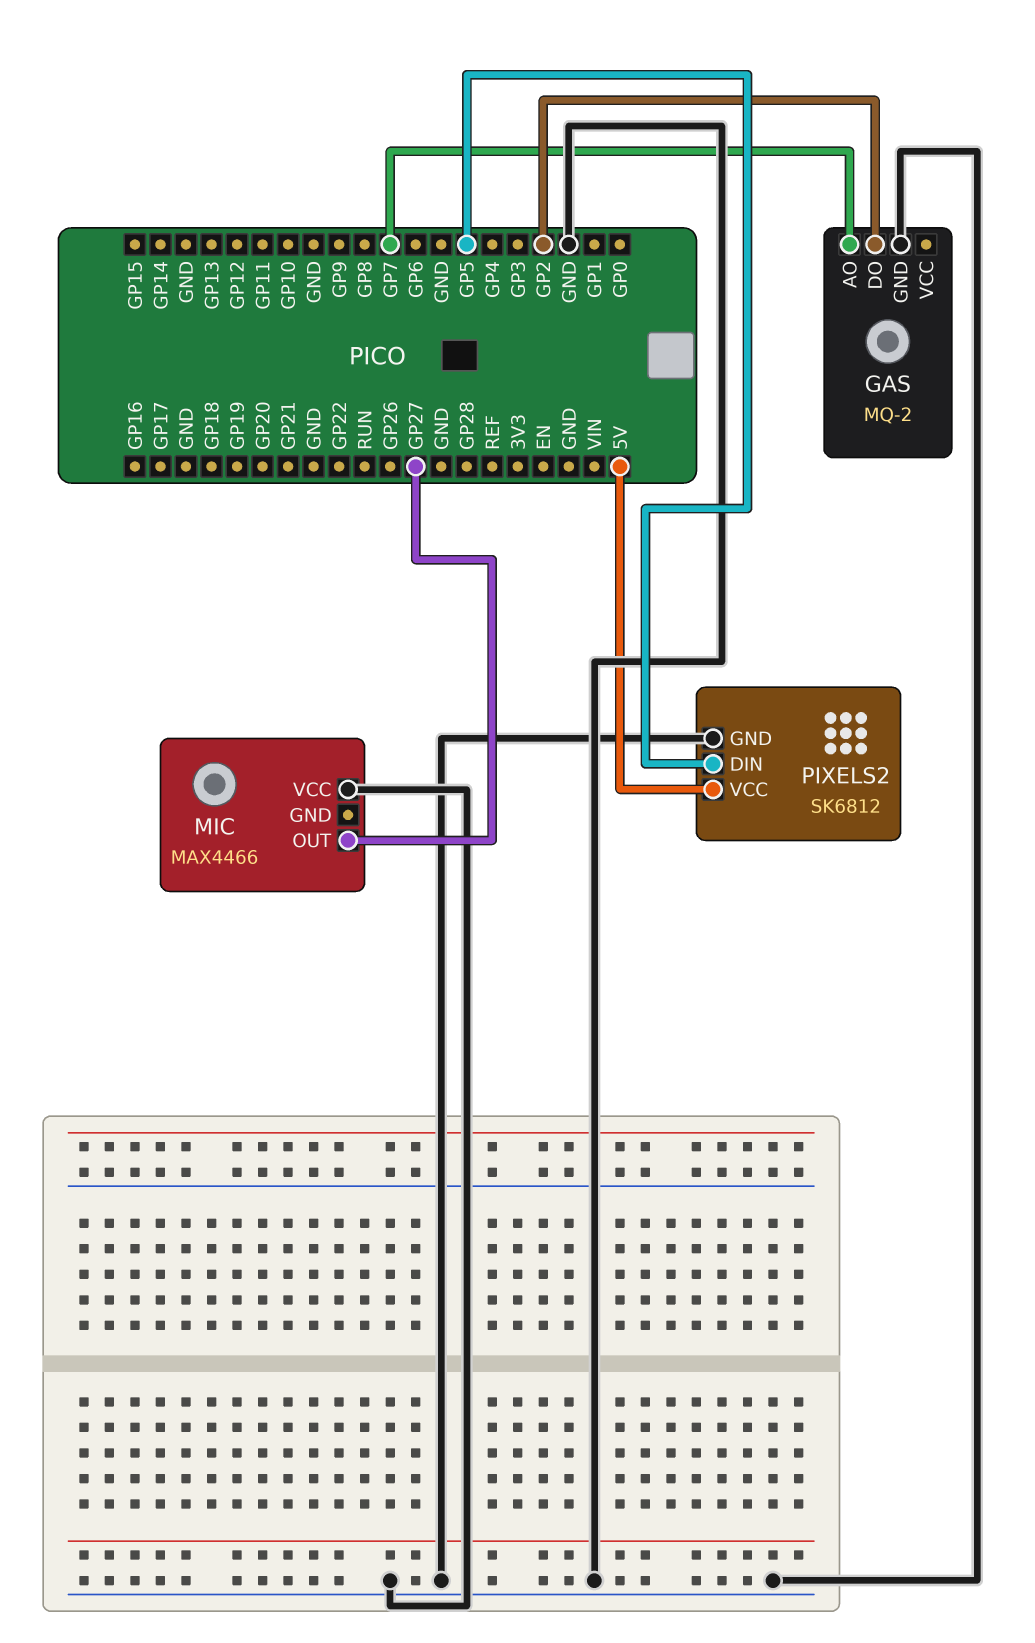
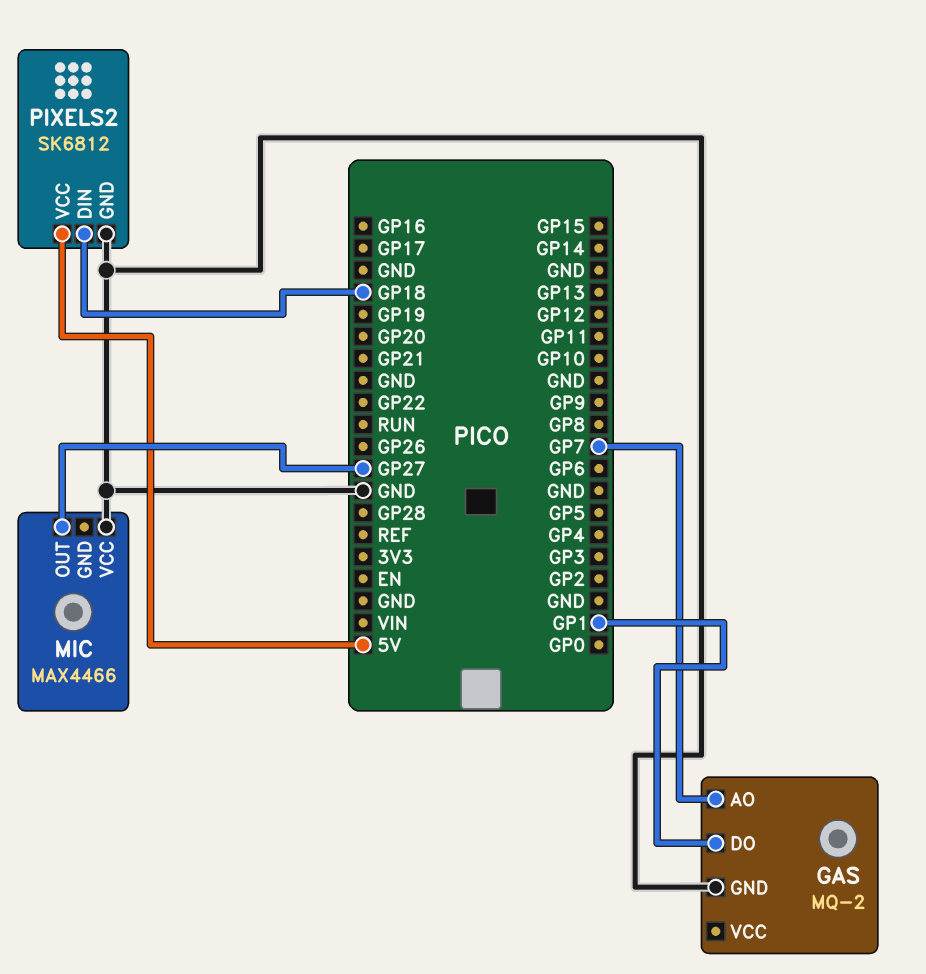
GAS pin DO: GP2 -> GP1
PIXELS2 pin DIN: GP5 -> GP18

